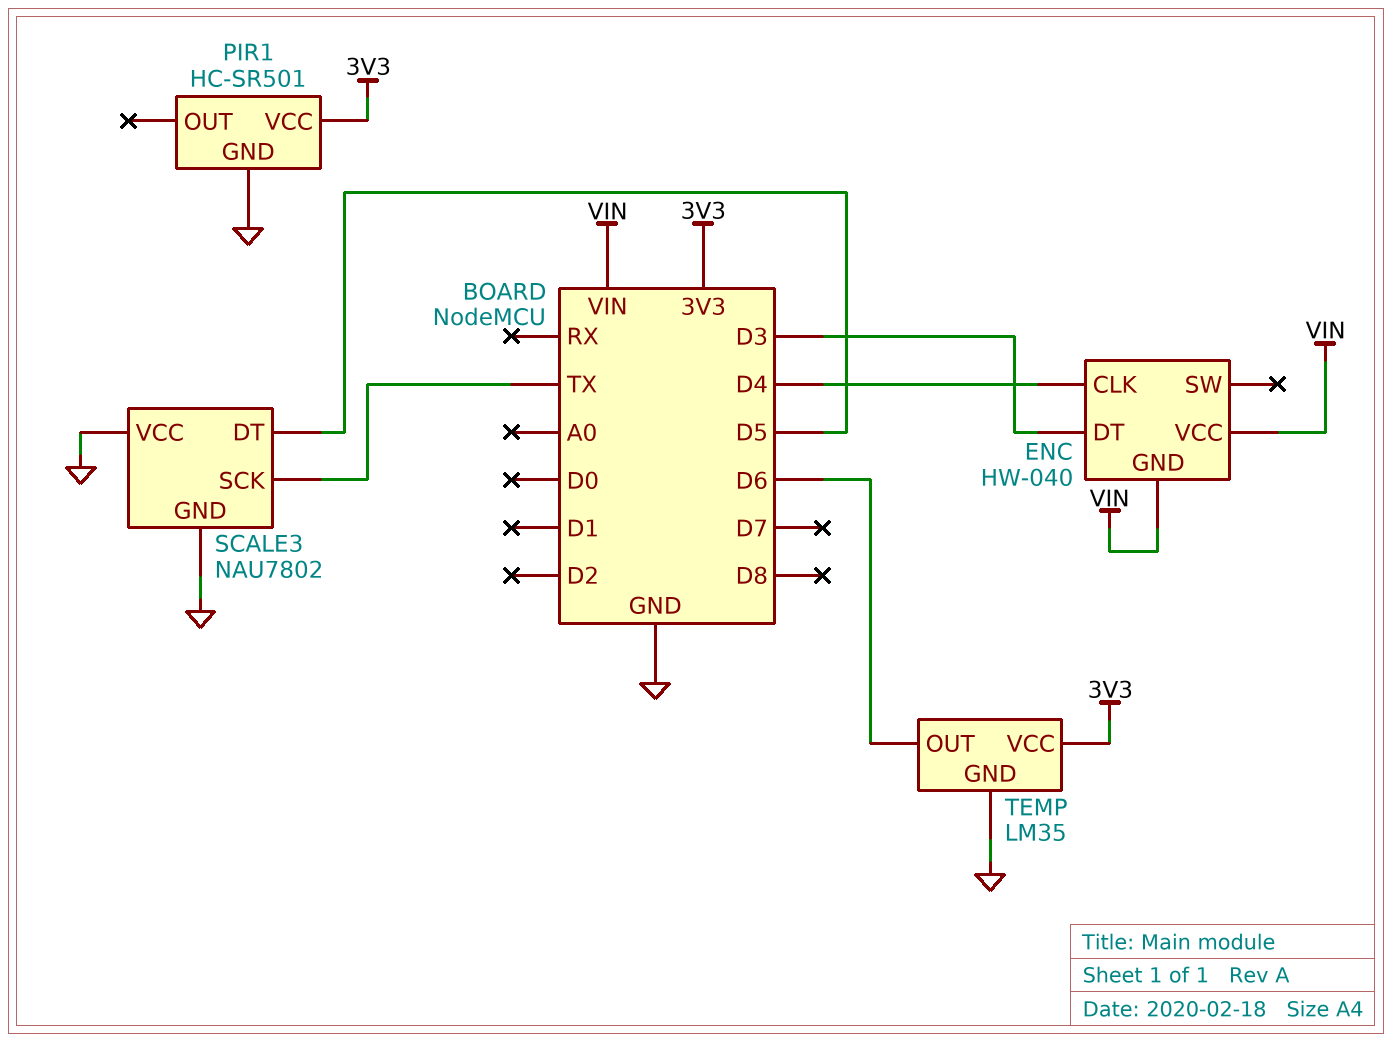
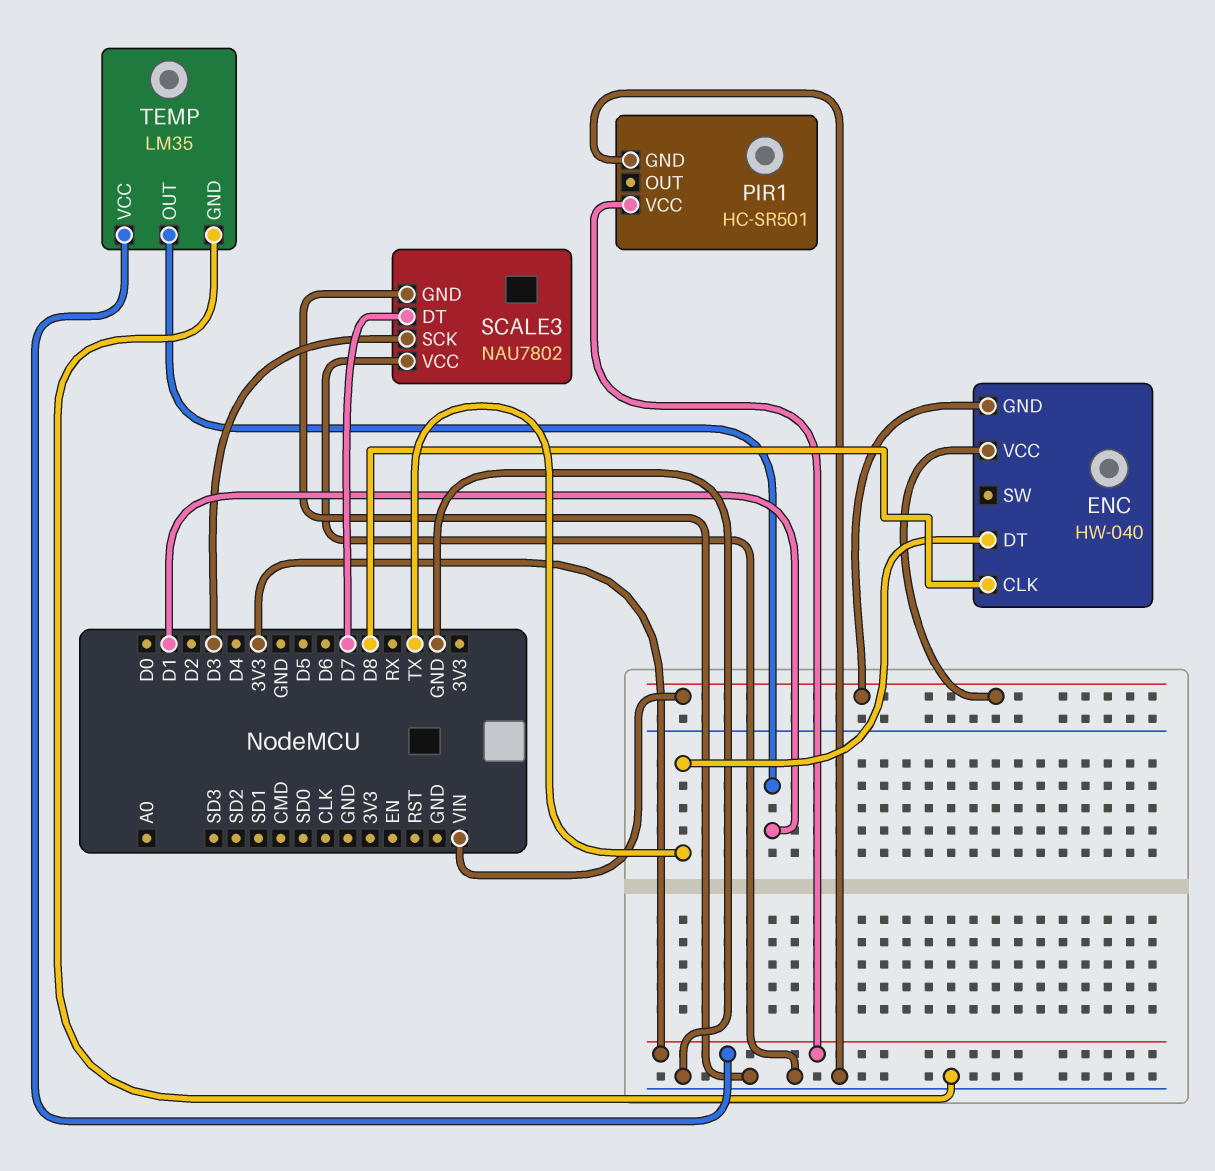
ENC pin CLK: D4 -> D8
ENC pin DT: D3 -> TX
SCALE3 pin DT: D5 -> D7
SCALE3 pin SCK: TX -> D3
TEMP pin OUT: D6 -> D1

